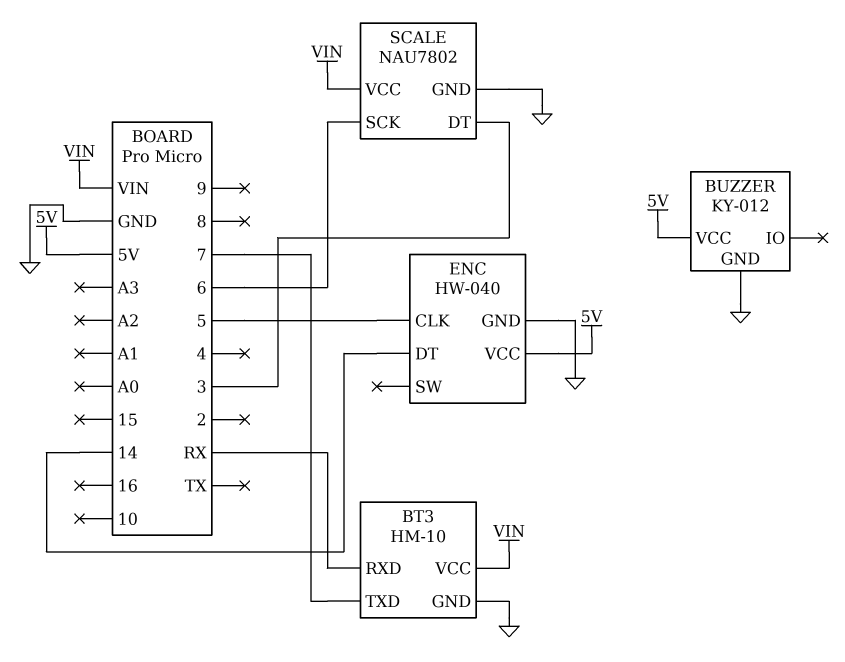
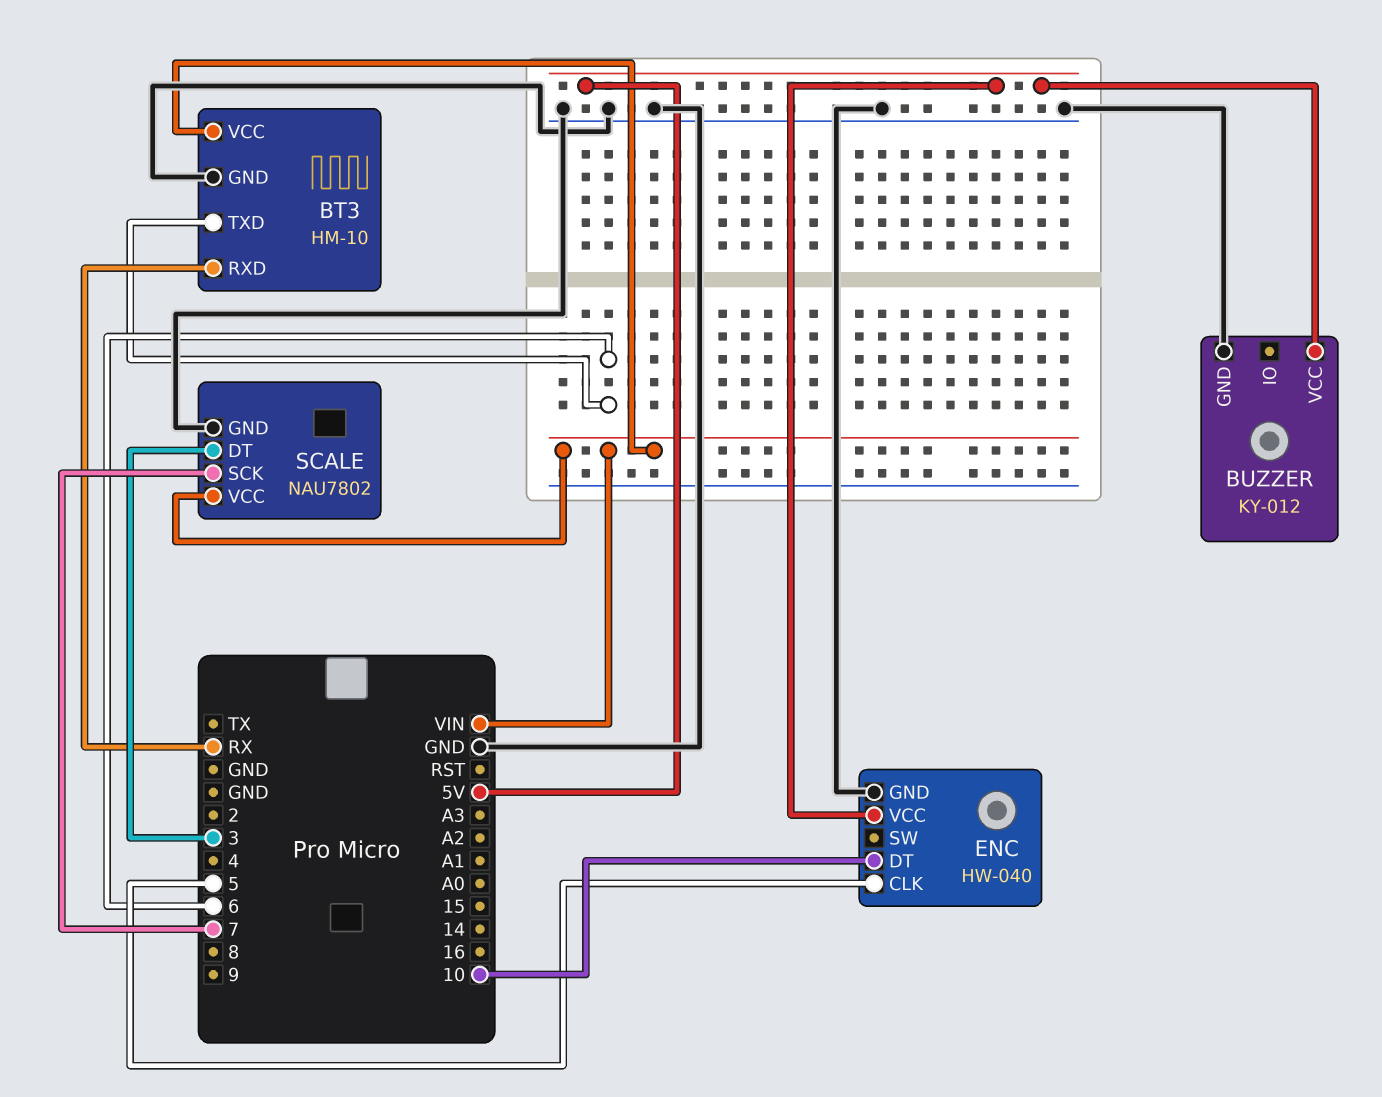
BT3 pin TXD: 7 -> 6
ENC pin DT: 14 -> 10
SCALE pin SCK: 6 -> 7

